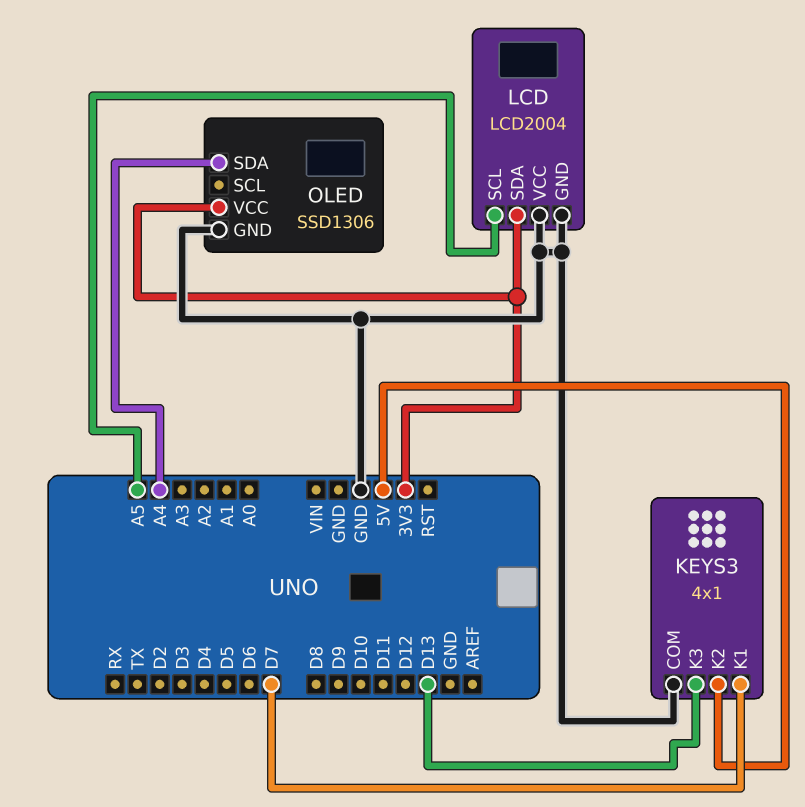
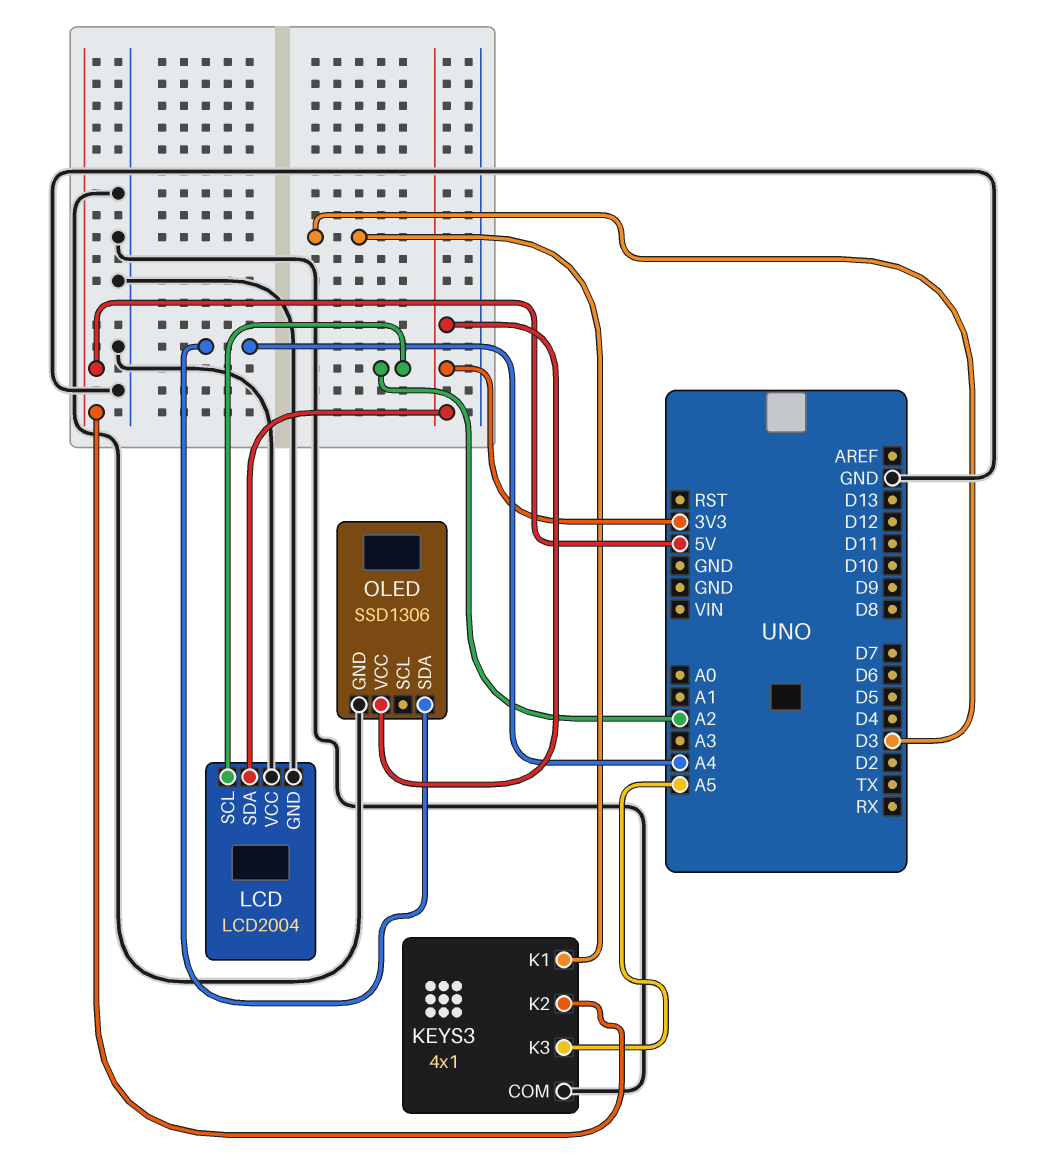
KEYS3 pin K1: D7 -> D3
KEYS3 pin K3: D13 -> A5
LCD pin SCL: A5 -> A2

